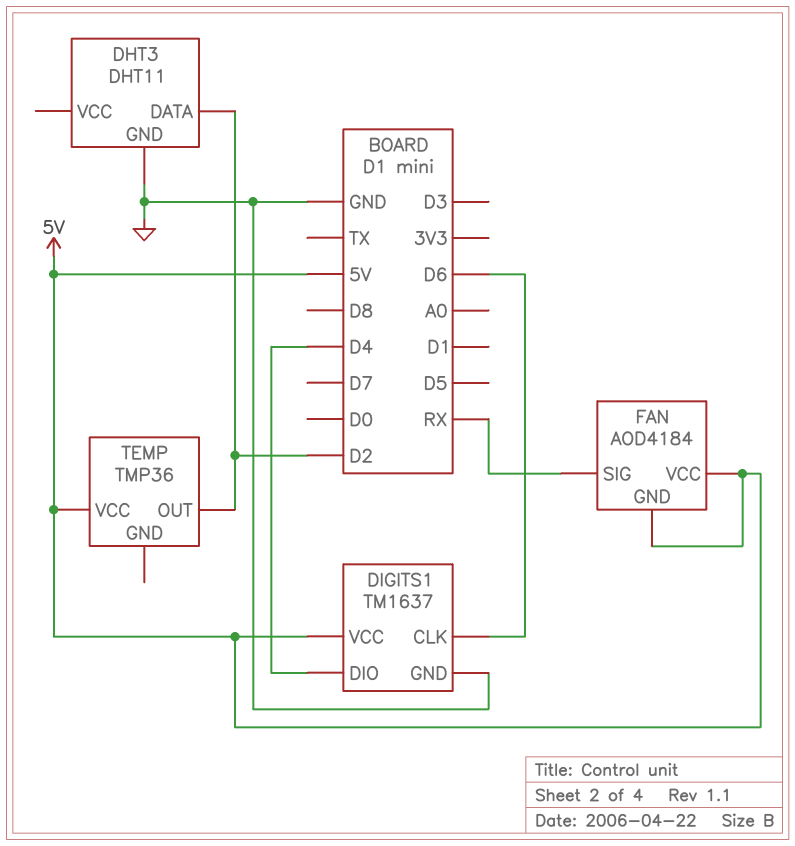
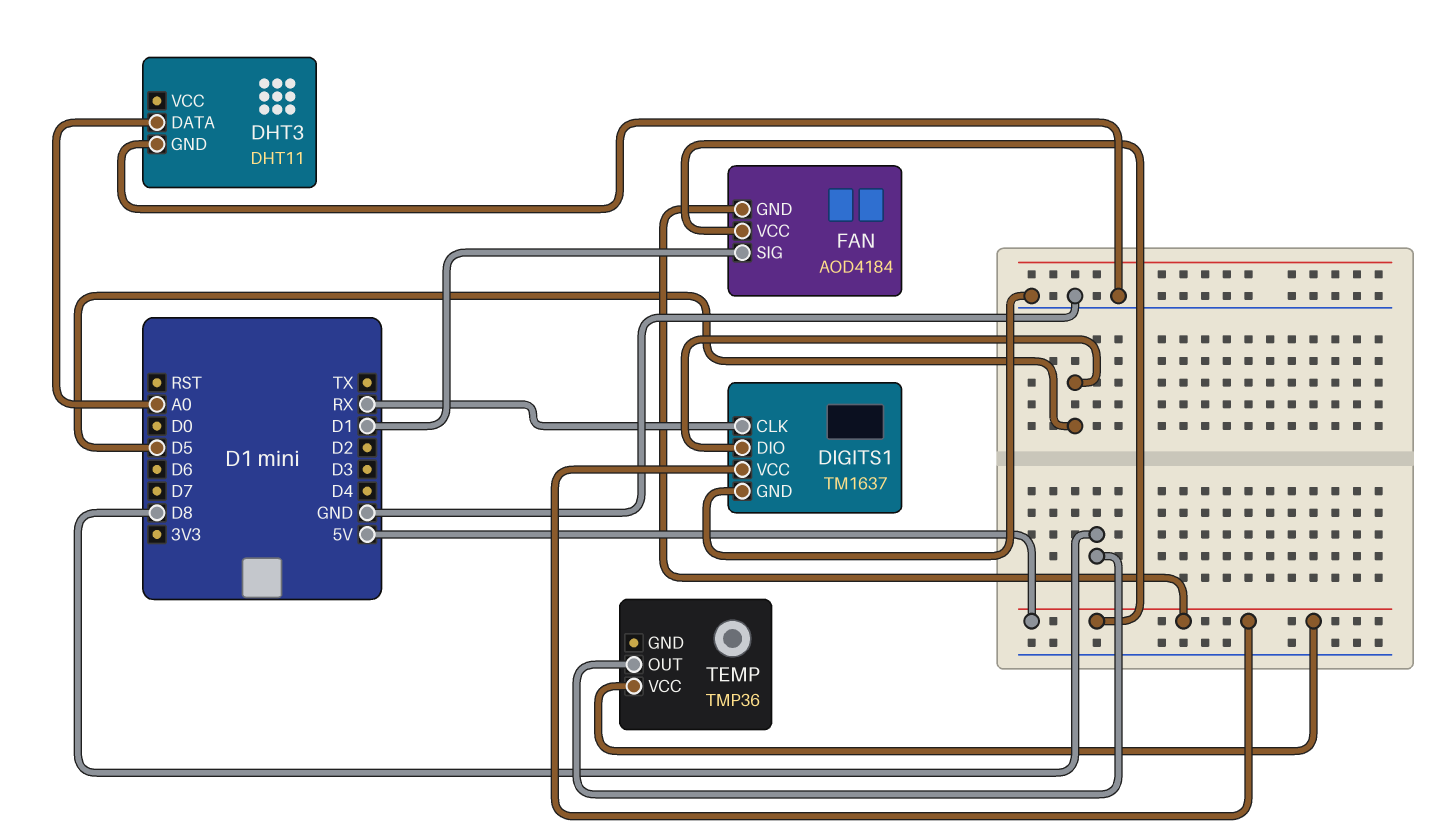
DHT3 pin DATA: D2 -> A0
DIGITS1 pin CLK: D6 -> RX
DIGITS1 pin DIO: D4 -> D5
FAN pin SIG: RX -> D1
TEMP pin OUT: D2 -> D8

